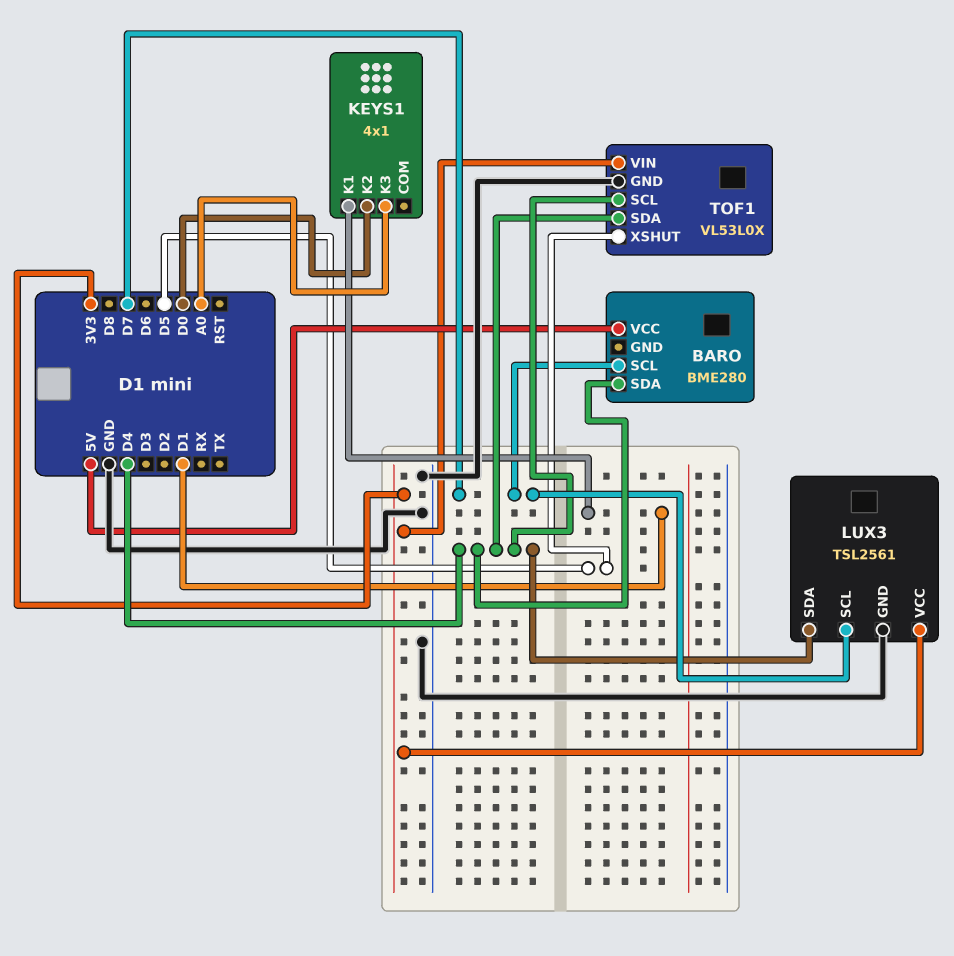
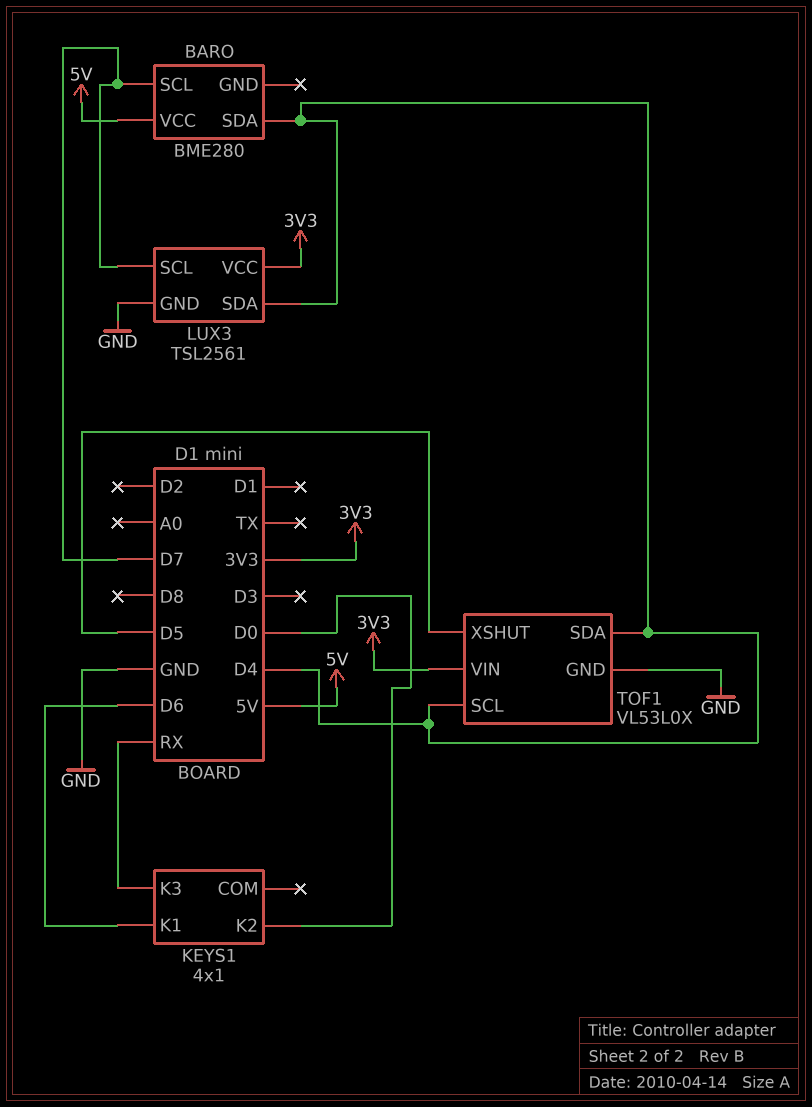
KEYS1 pin K1: D1 -> D6
KEYS1 pin K3: A0 -> RX

